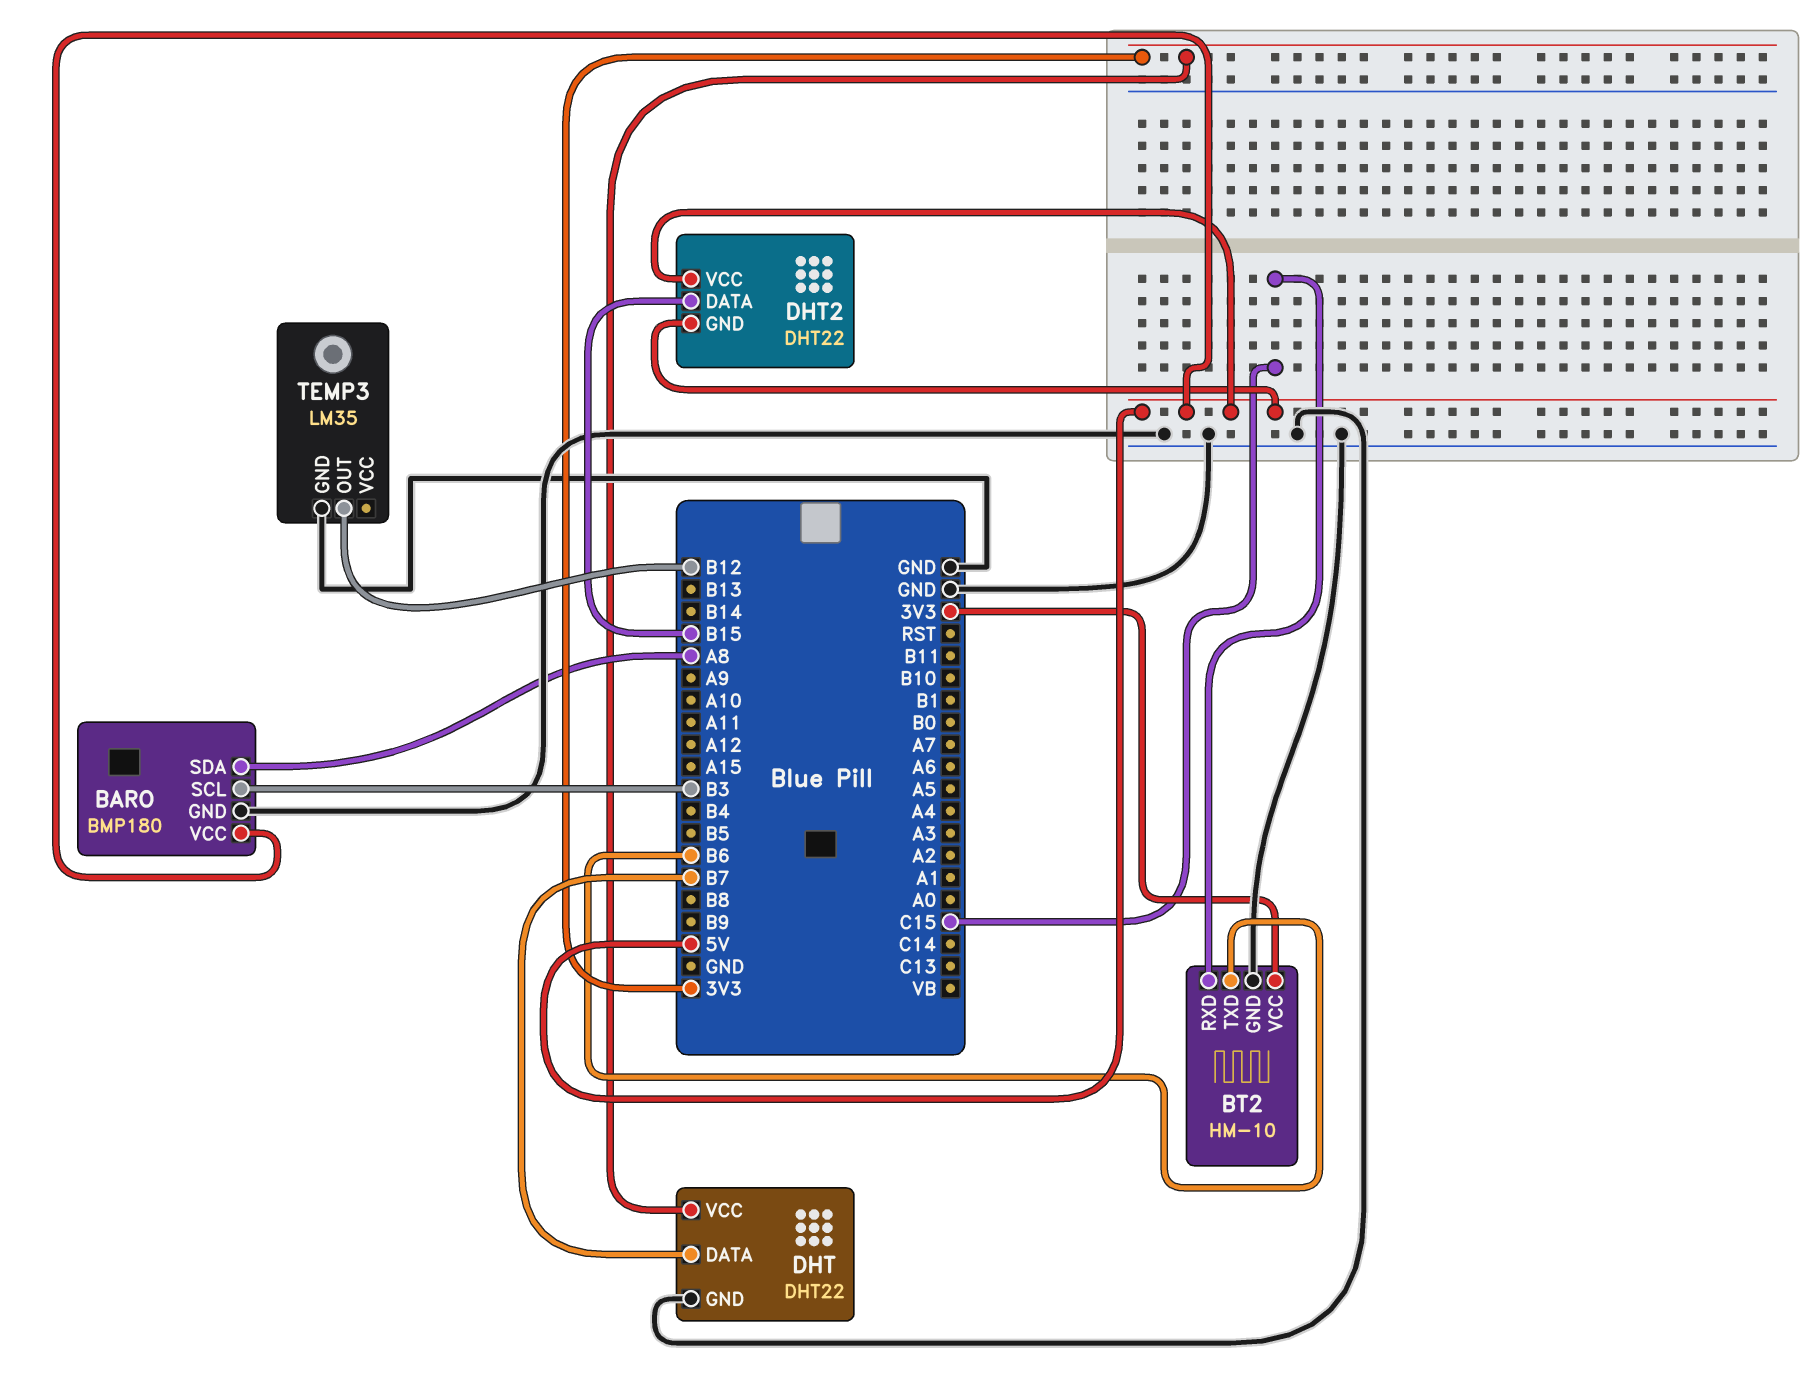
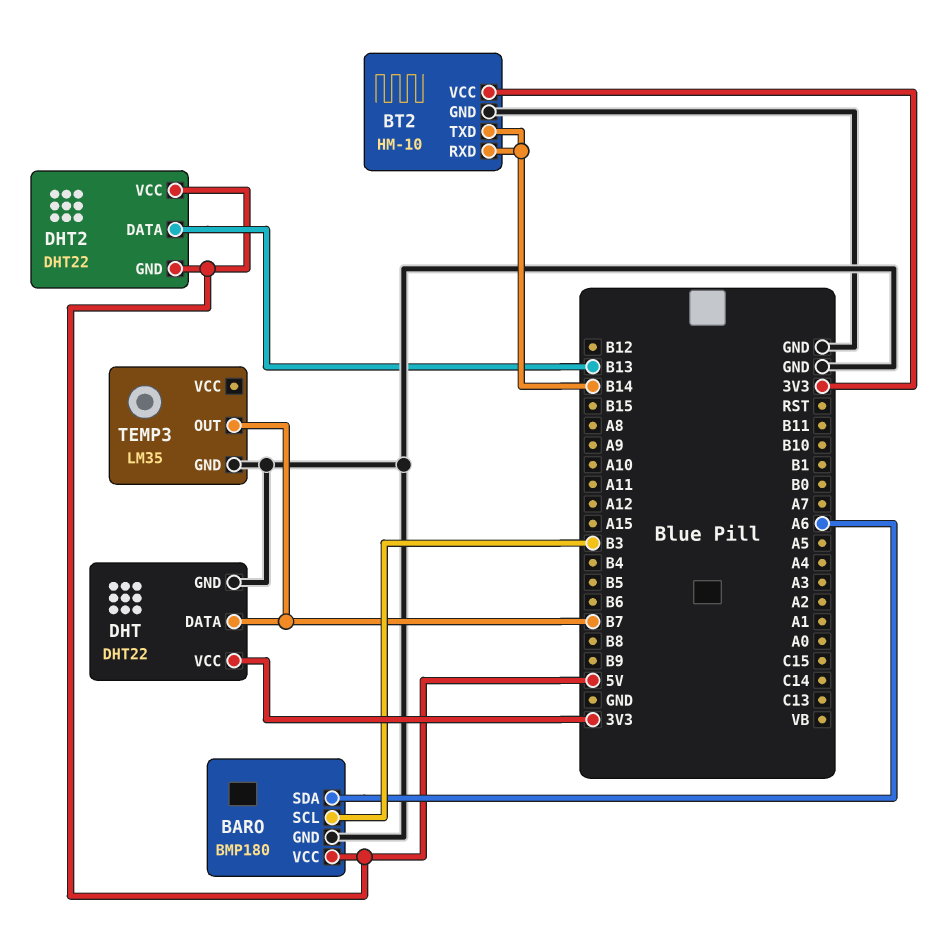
BARO pin SDA: A8 -> A6
BT2 pin RXD: C15 -> B14
BT2 pin TXD: B6 -> B14
DHT2 pin DATA: B15 -> B13
TEMP3 pin OUT: B12 -> B7

